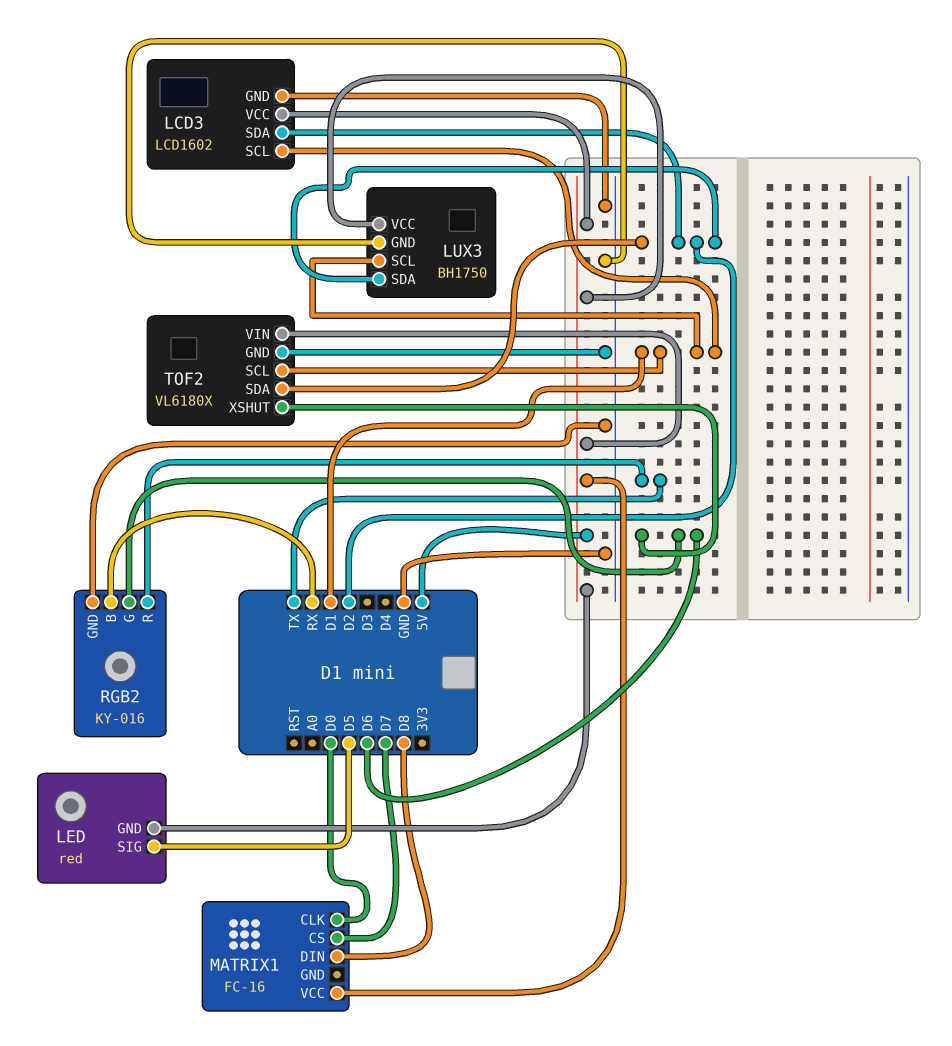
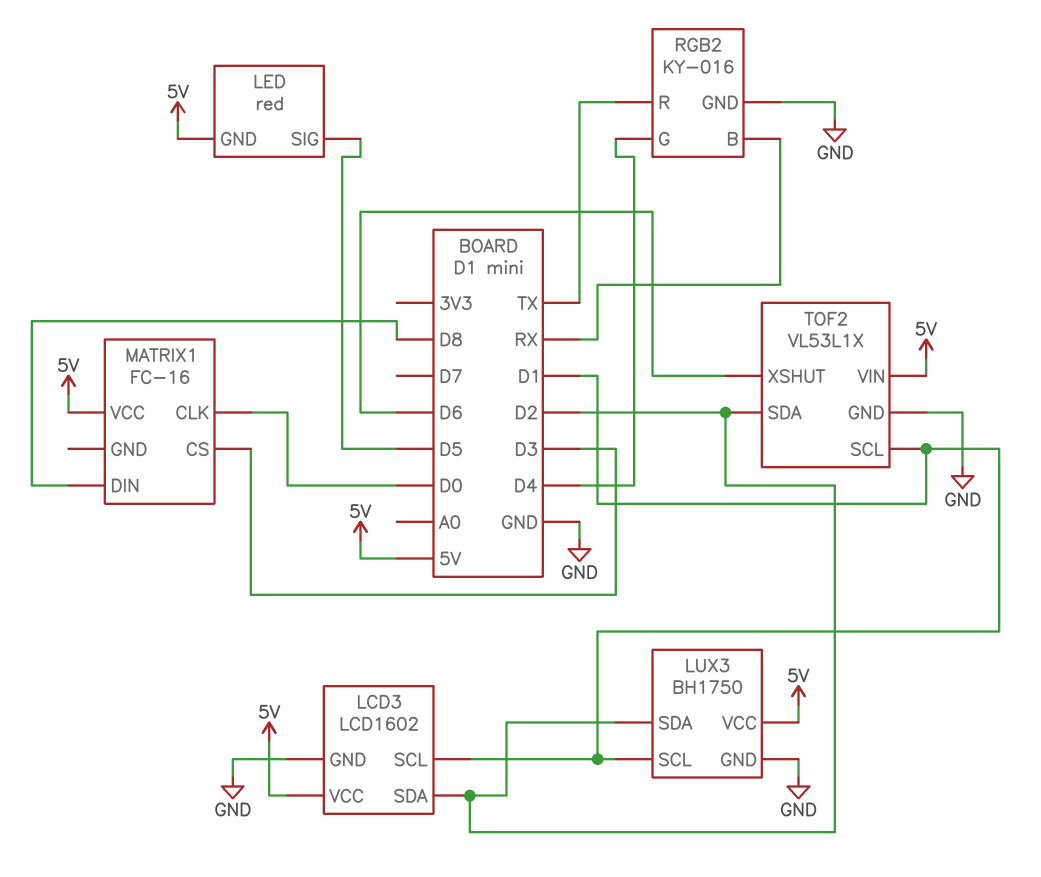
MATRIX1 pin CS: D7 -> D3
RGB2 pin G: D6 -> D4
TOF2: VL6180X -> VL53L1X

